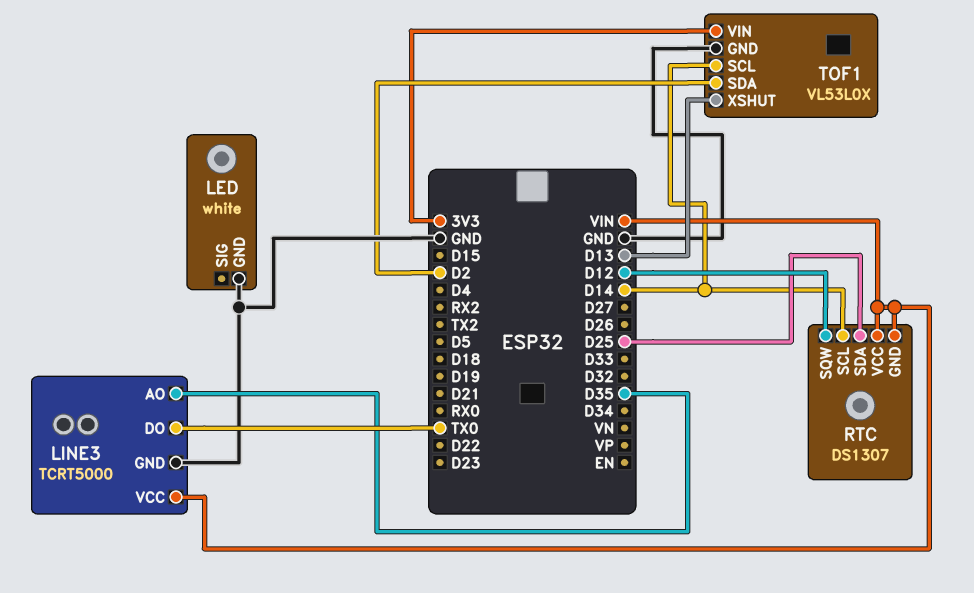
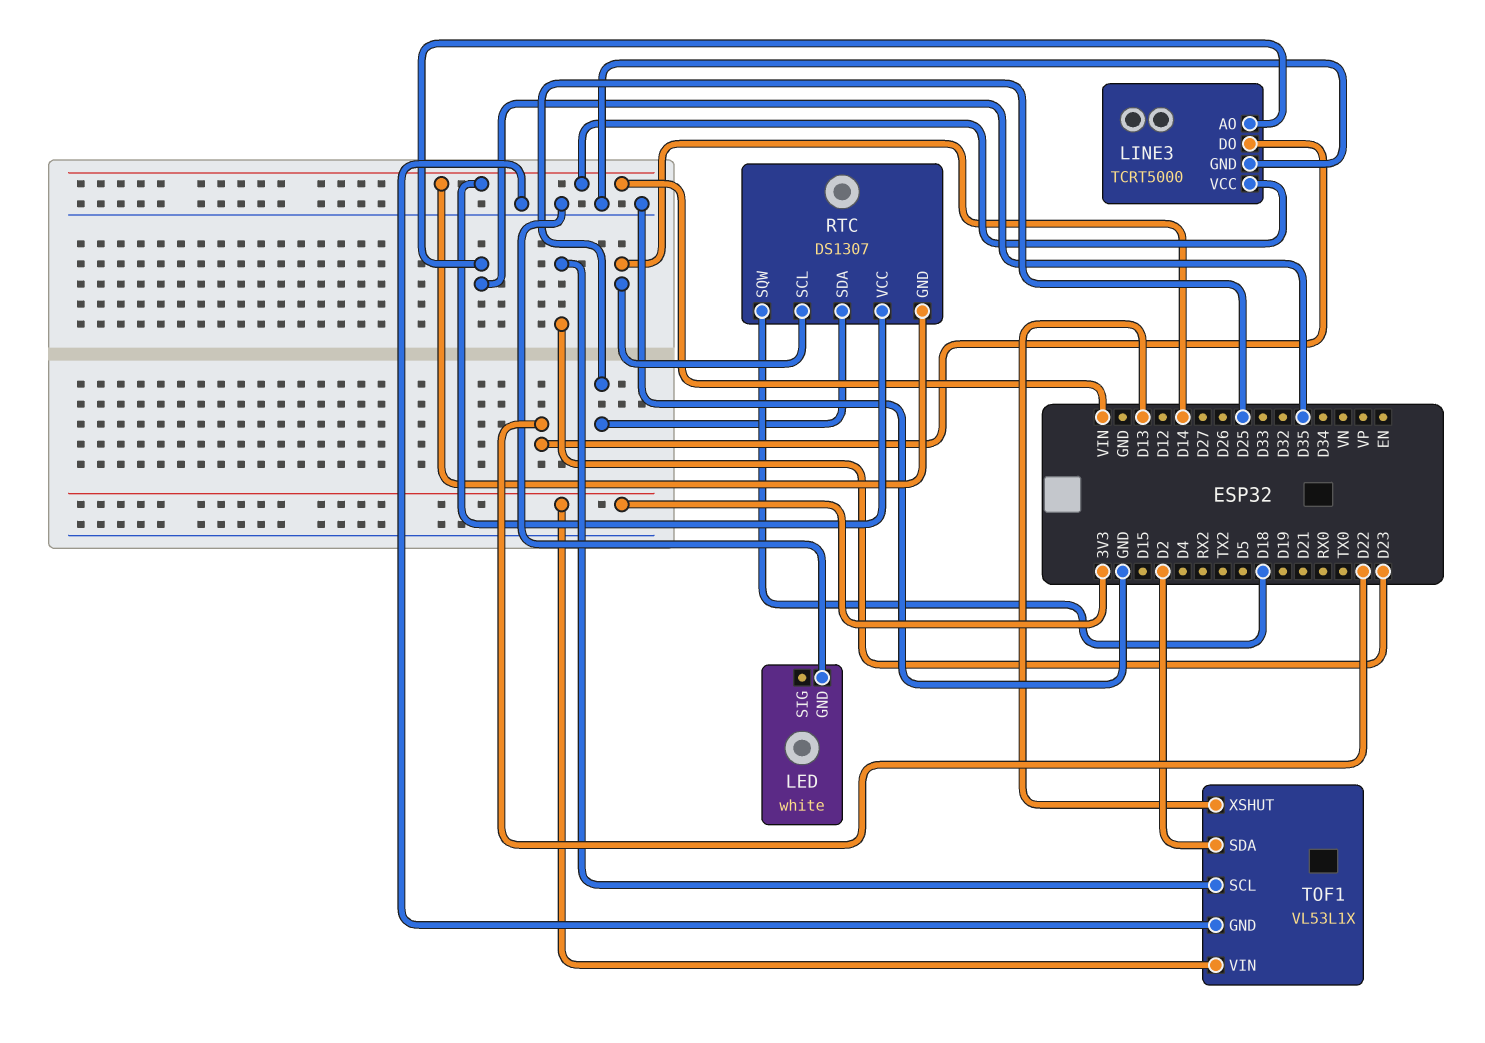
LINE3 pin DO: TX0 -> D22
RTC pin SQW: D12 -> D18
TOF1: VL53L0X -> VL53L1X
TOF1 pin SCL: D14 -> D23

